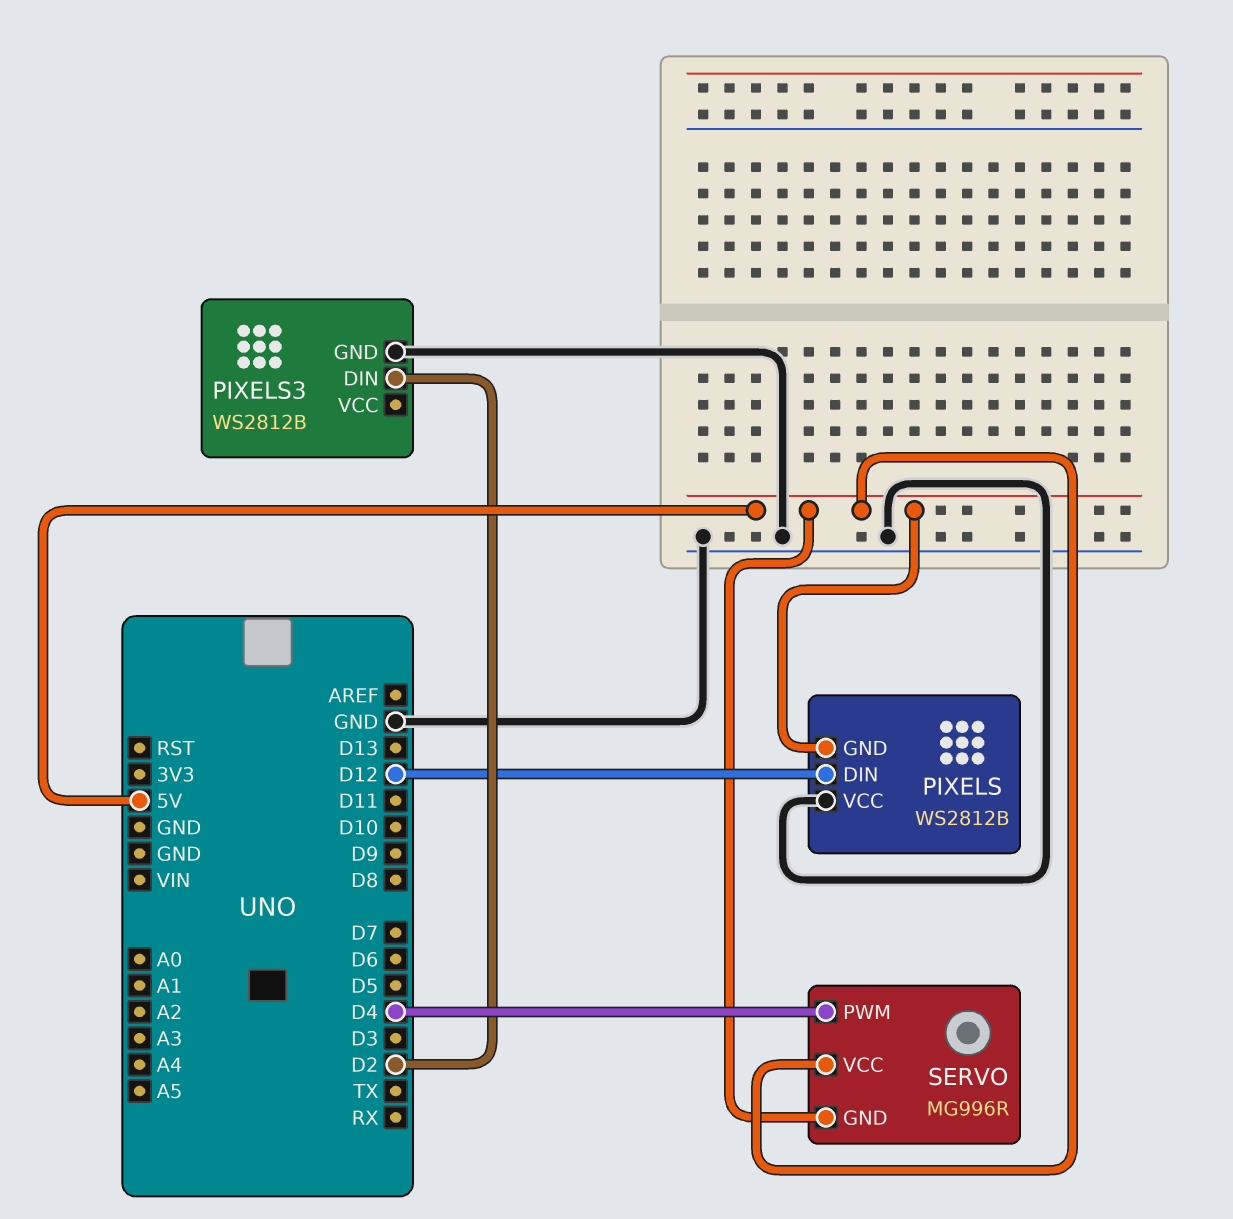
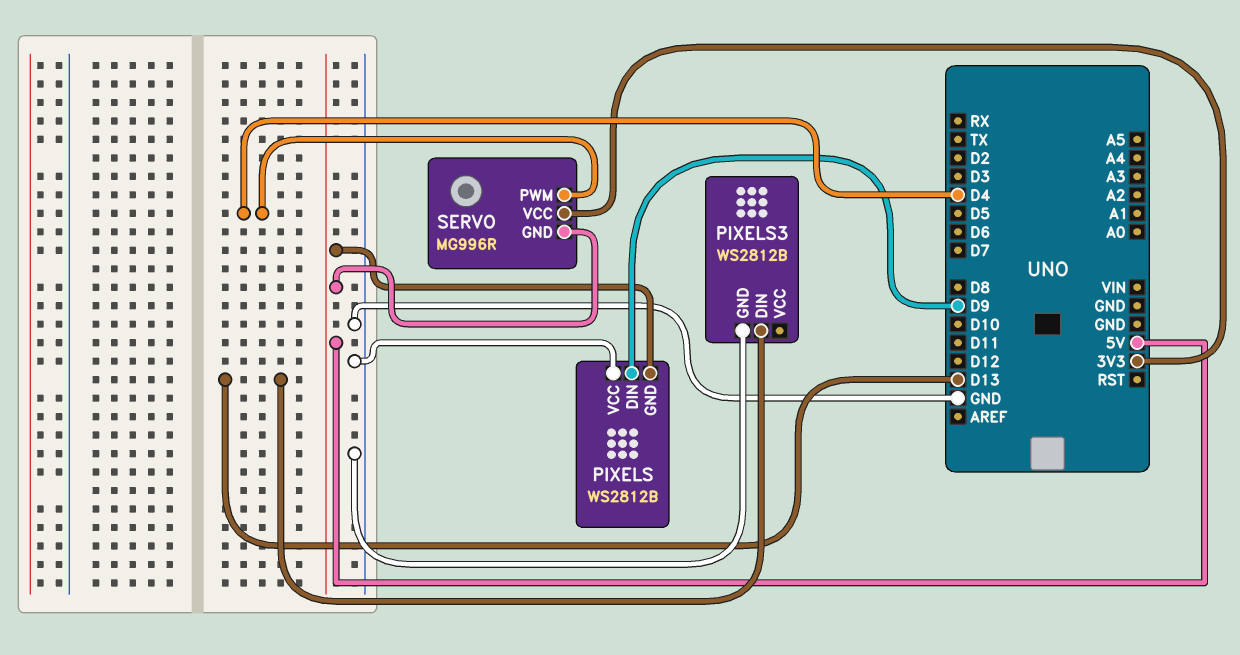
PIXELS pin DIN: D12 -> D9
PIXELS3 pin DIN: D2 -> D13
SERVO pin VCC: 5V -> 3V3

